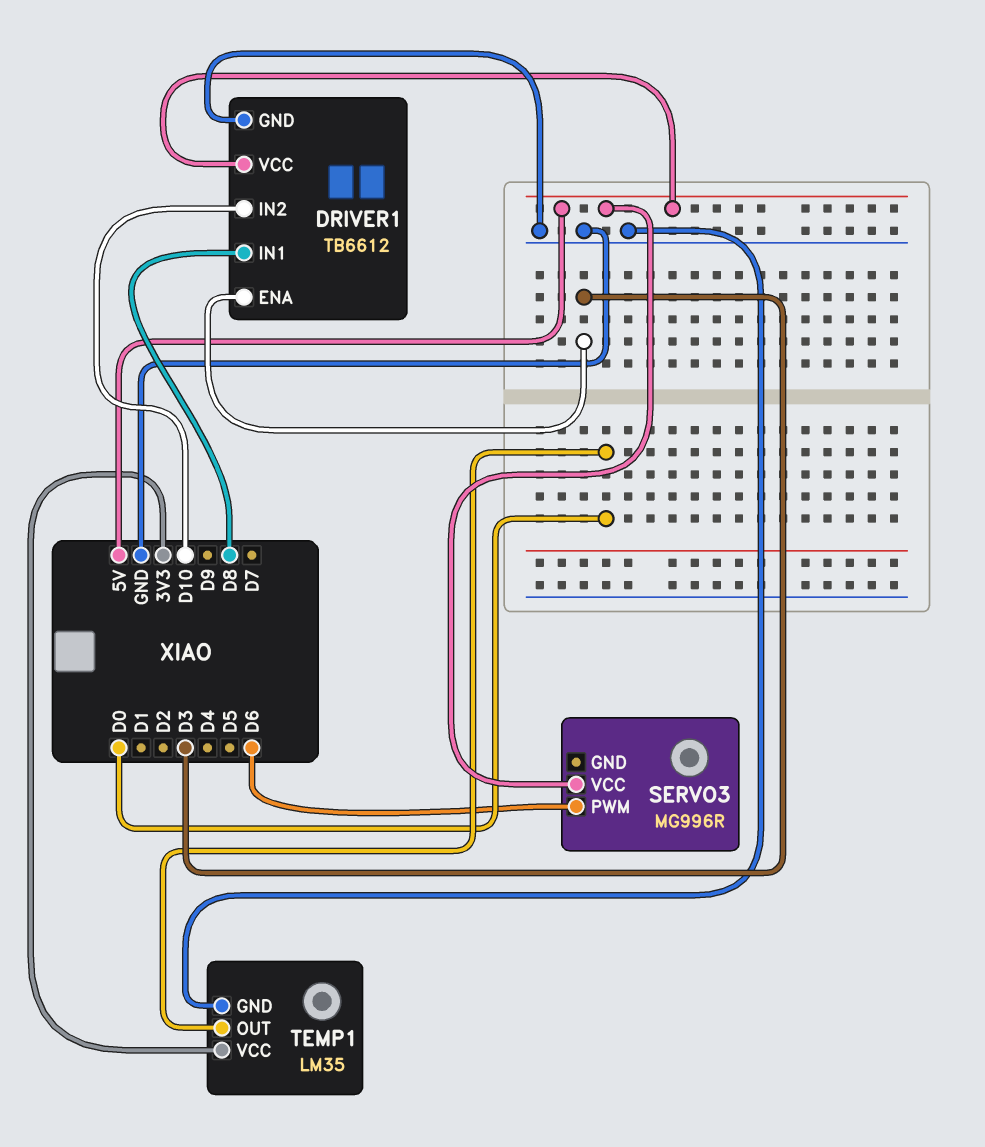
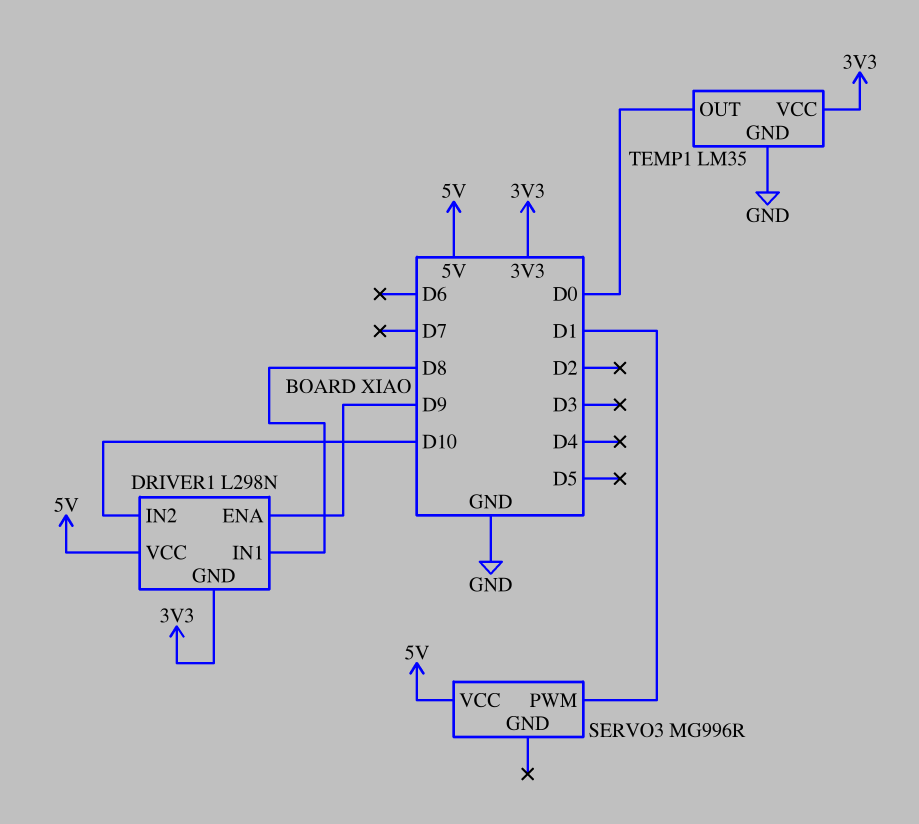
DRIVER1: TB6612 -> L298N
DRIVER1 pin ENA: D3 -> D9
DRIVER1 pin GND: GND -> 3V3
SERVO3 pin PWM: D6 -> D1

